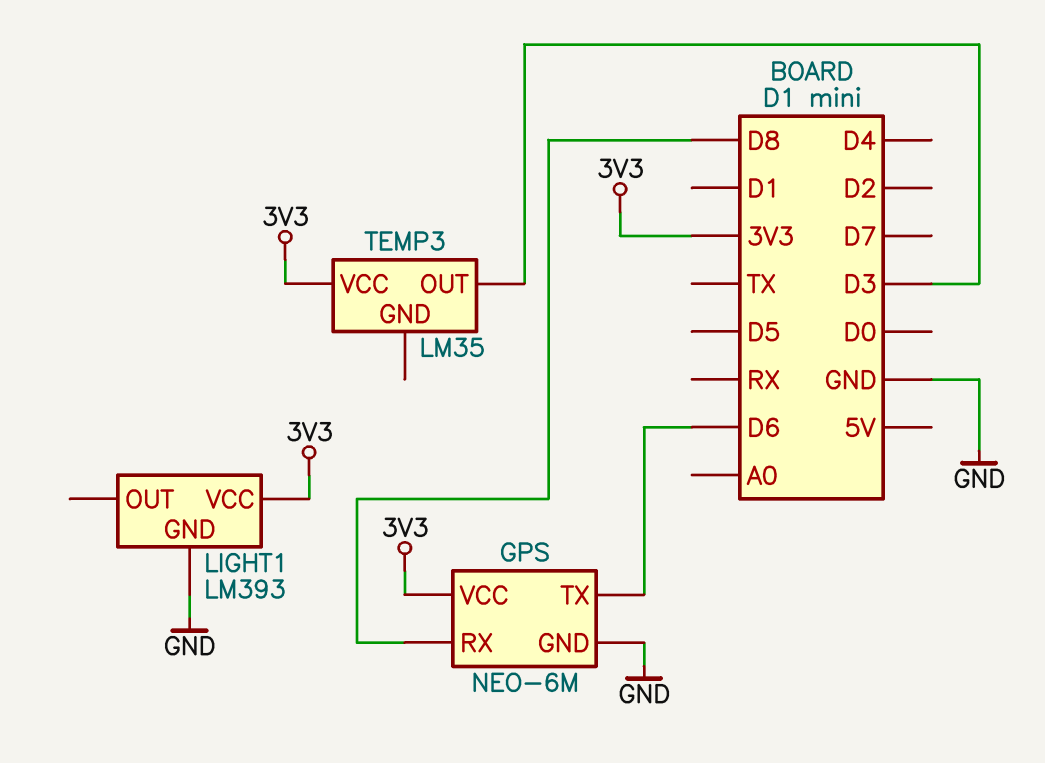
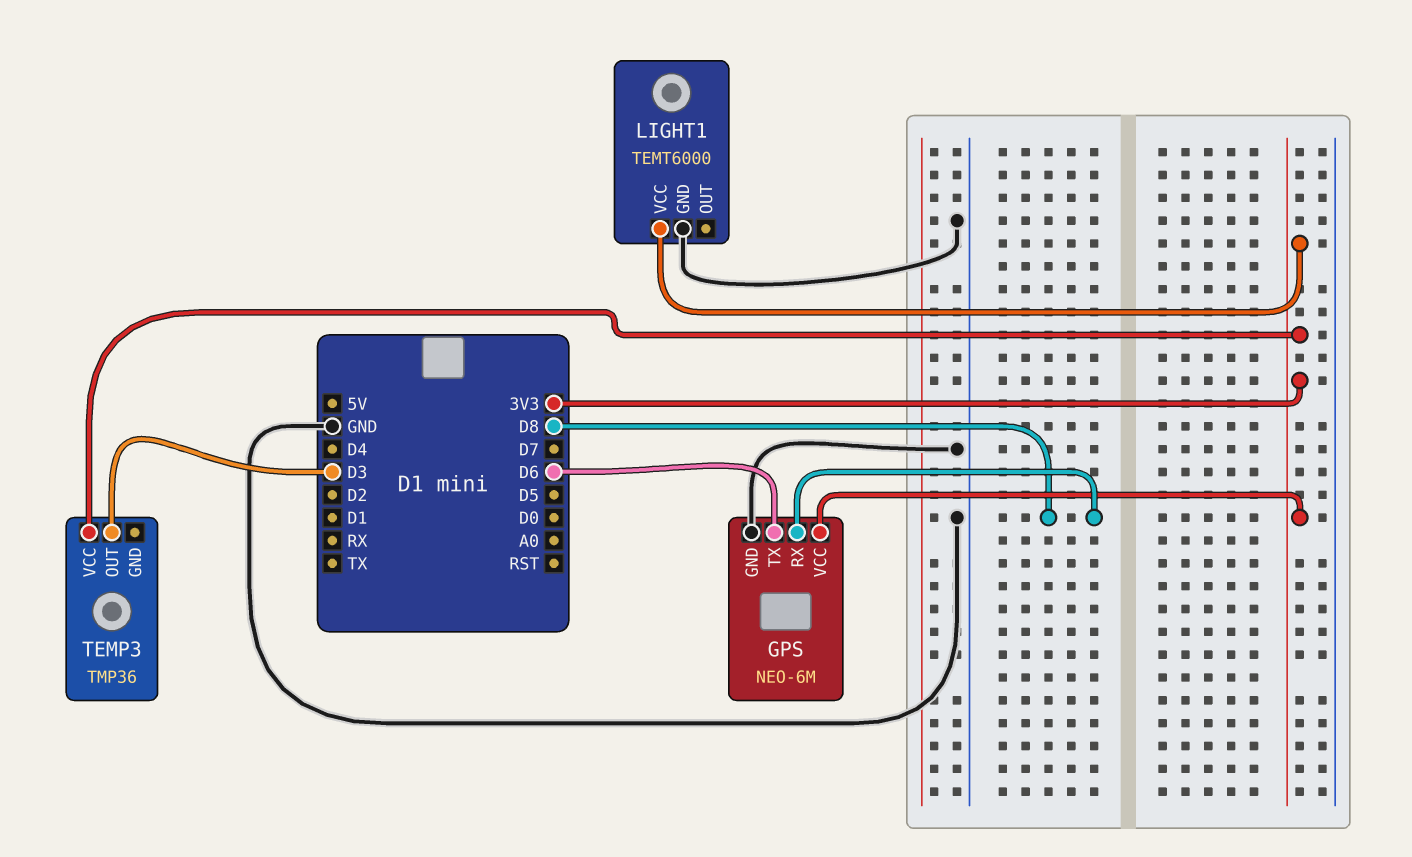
LIGHT1: LM393 -> TEMT6000
TEMP3: LM35 -> TMP36

